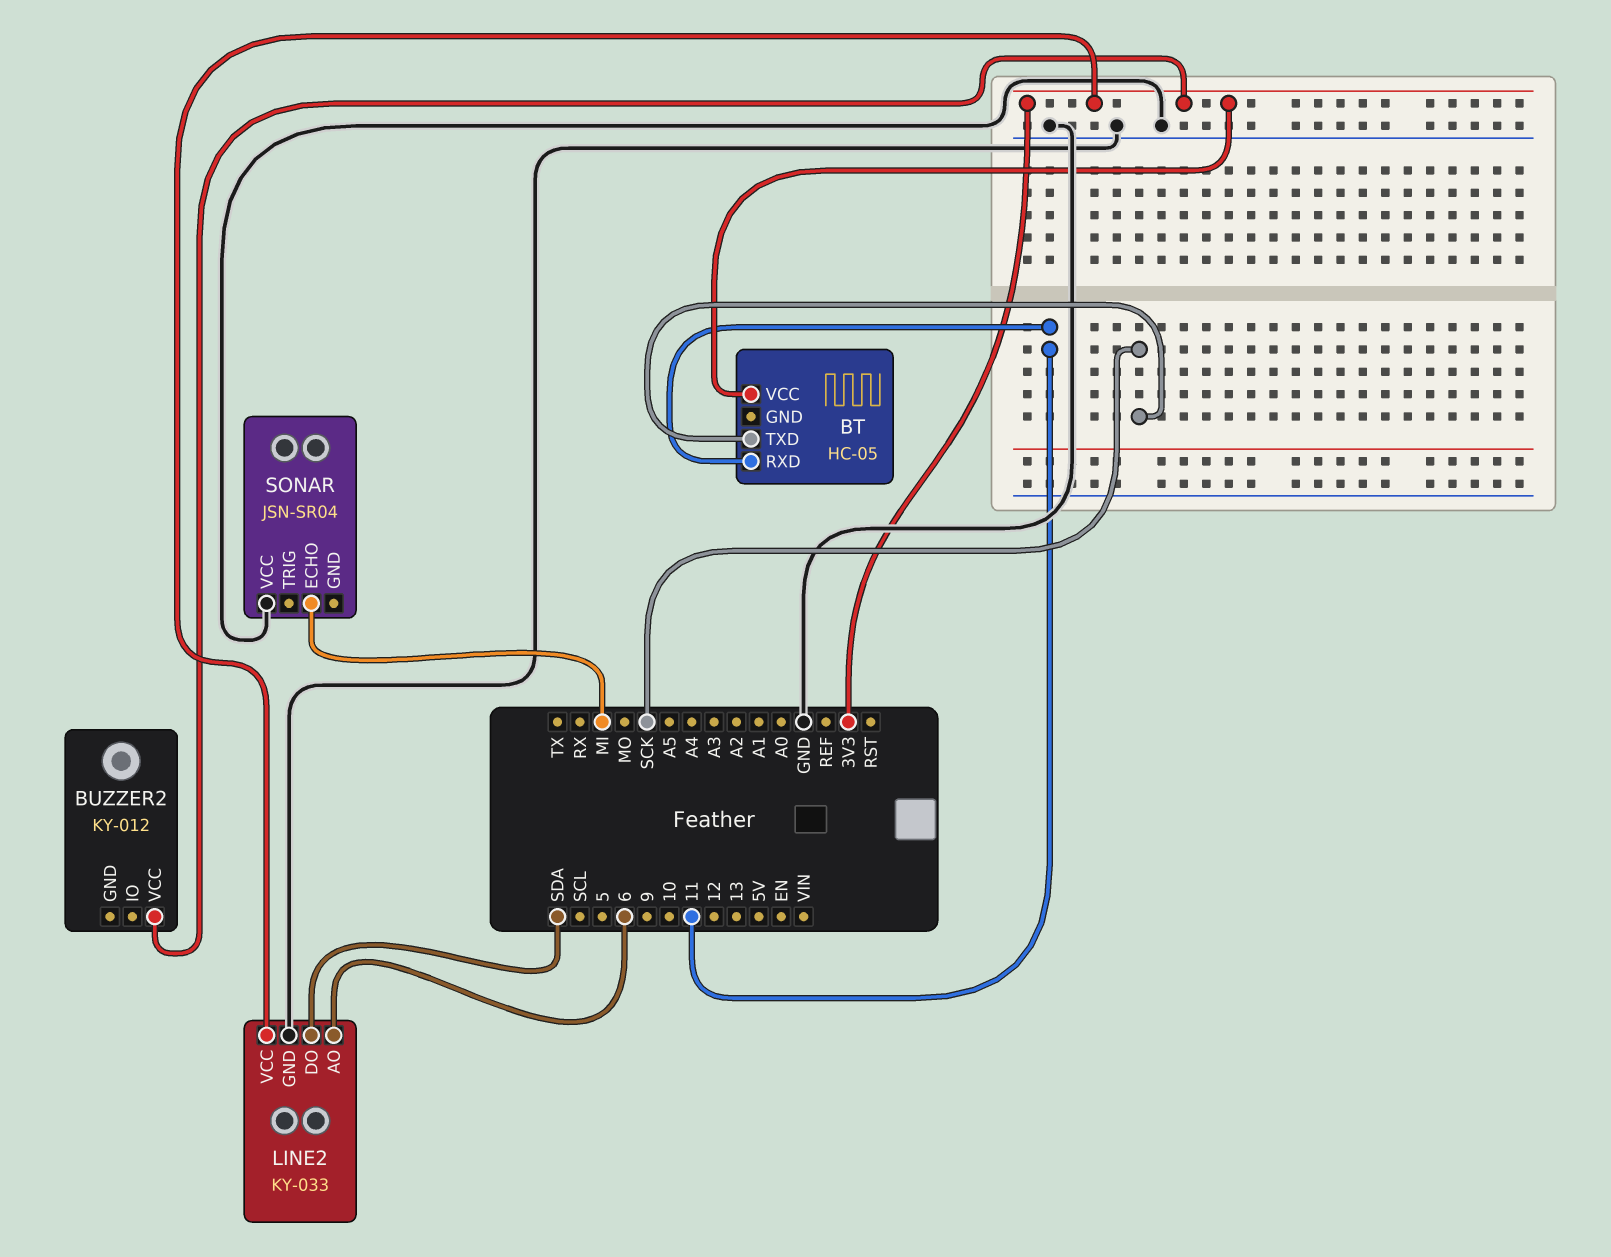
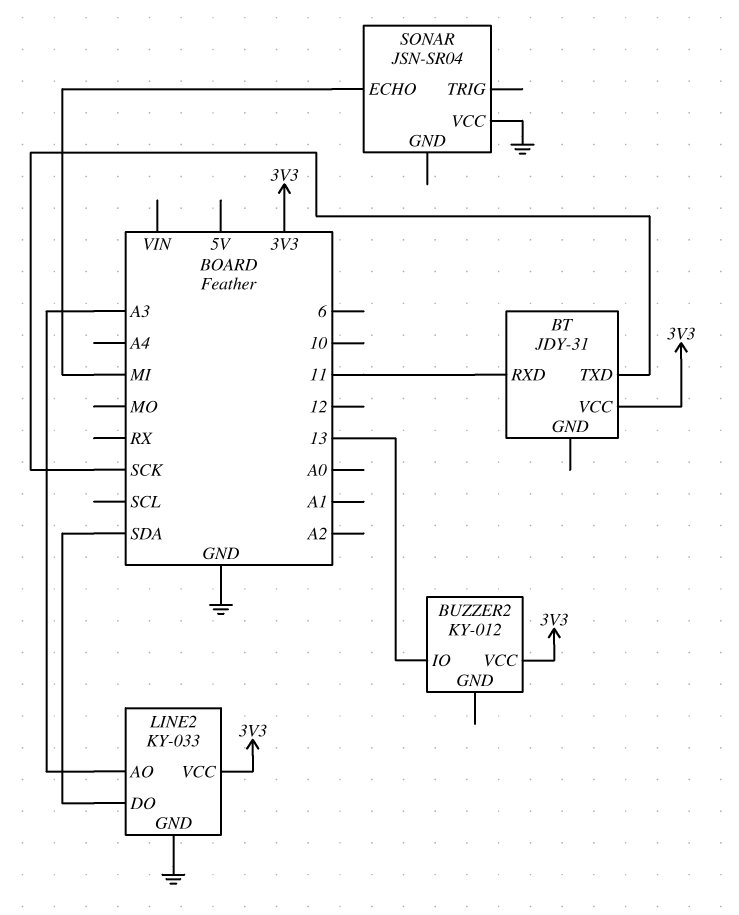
BT: HC-05 -> JDY-31
BUZZER2 pin IO: none -> 13
LINE2 pin AO: 6 -> A3

